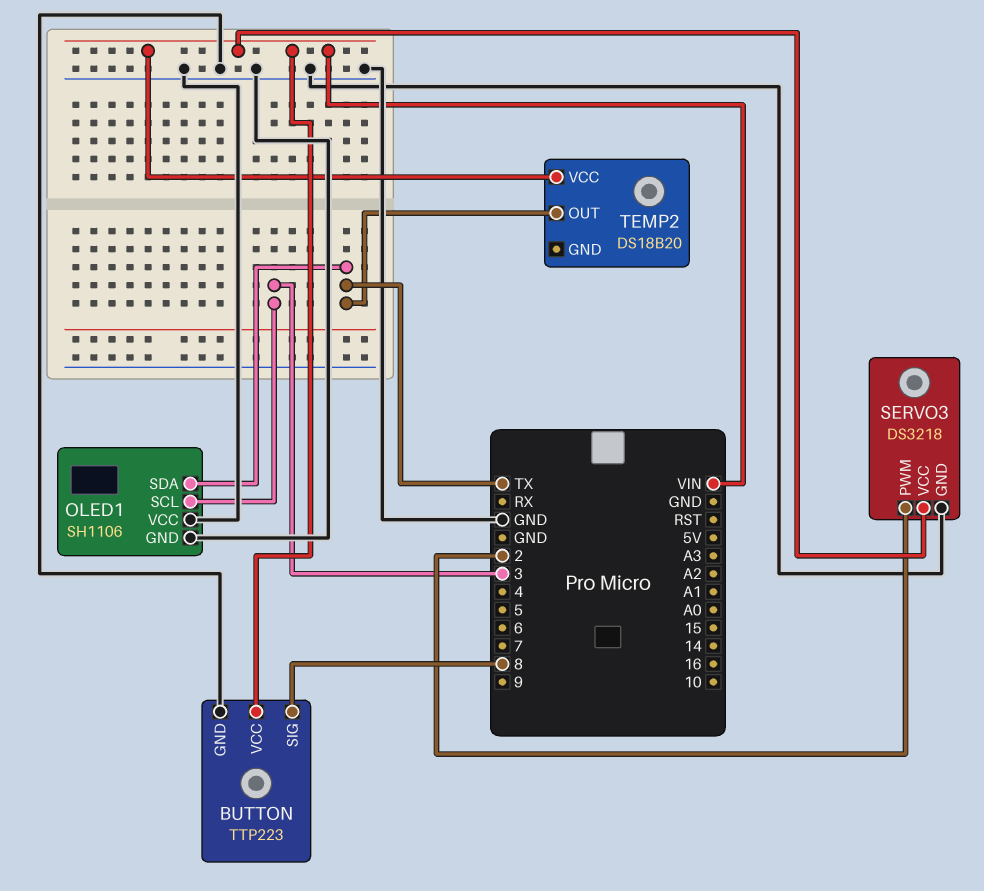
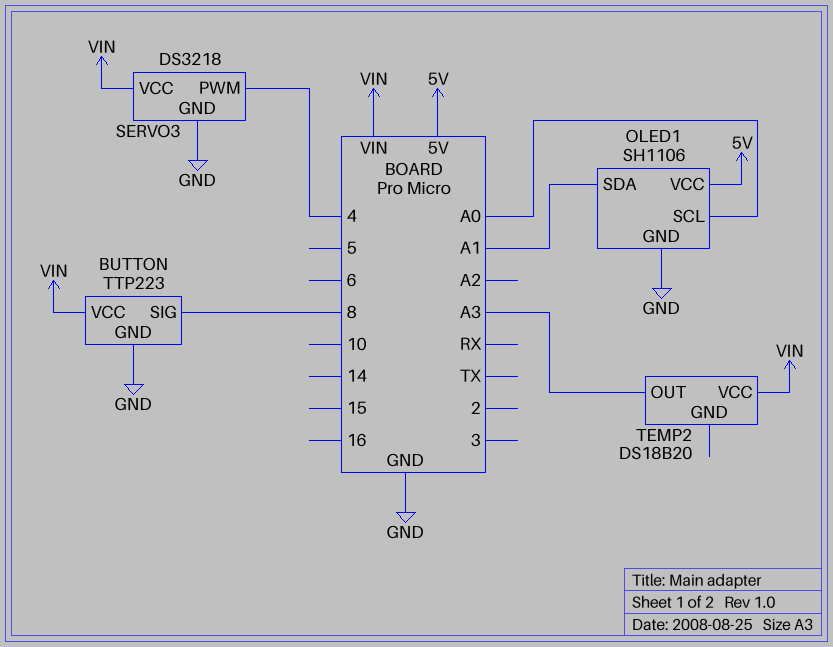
OLED1 pin SCL: 3 -> A0
OLED1 pin SDA: TX -> A1
OLED1 pin VCC: GND -> 5V
SERVO3 pin PWM: 2 -> 4
TEMP2 pin OUT: TX -> A3

